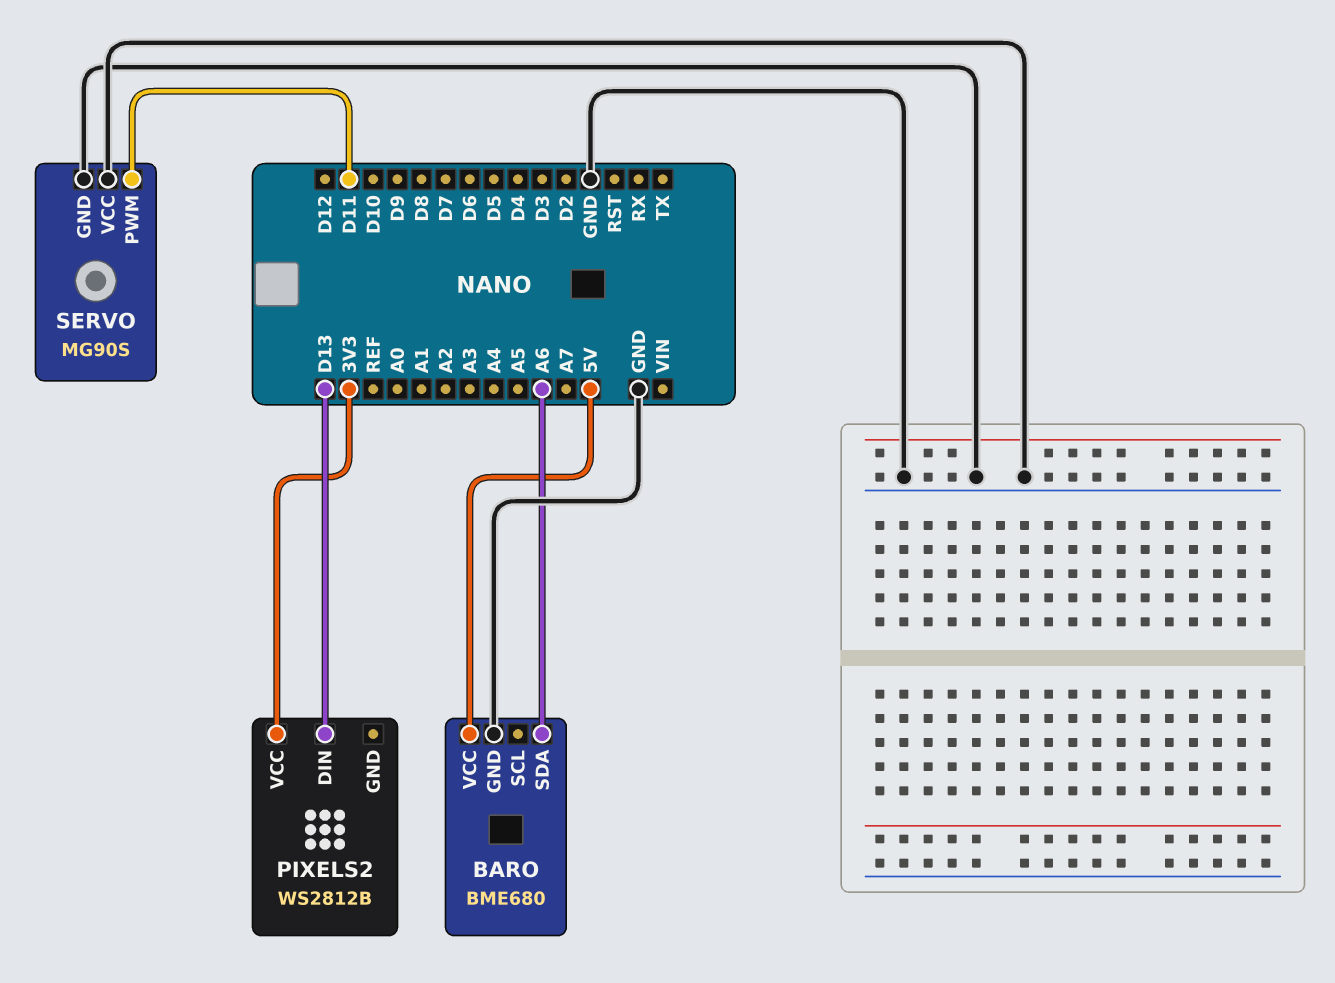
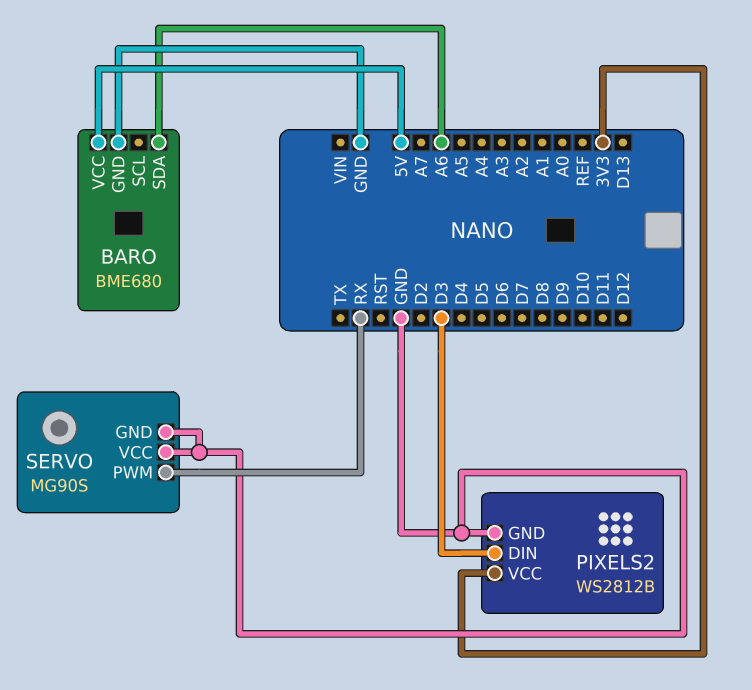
PIXELS2 pin DIN: D13 -> D3
PIXELS2 pin GND: none -> GND
SERVO pin PWM: D11 -> RX

